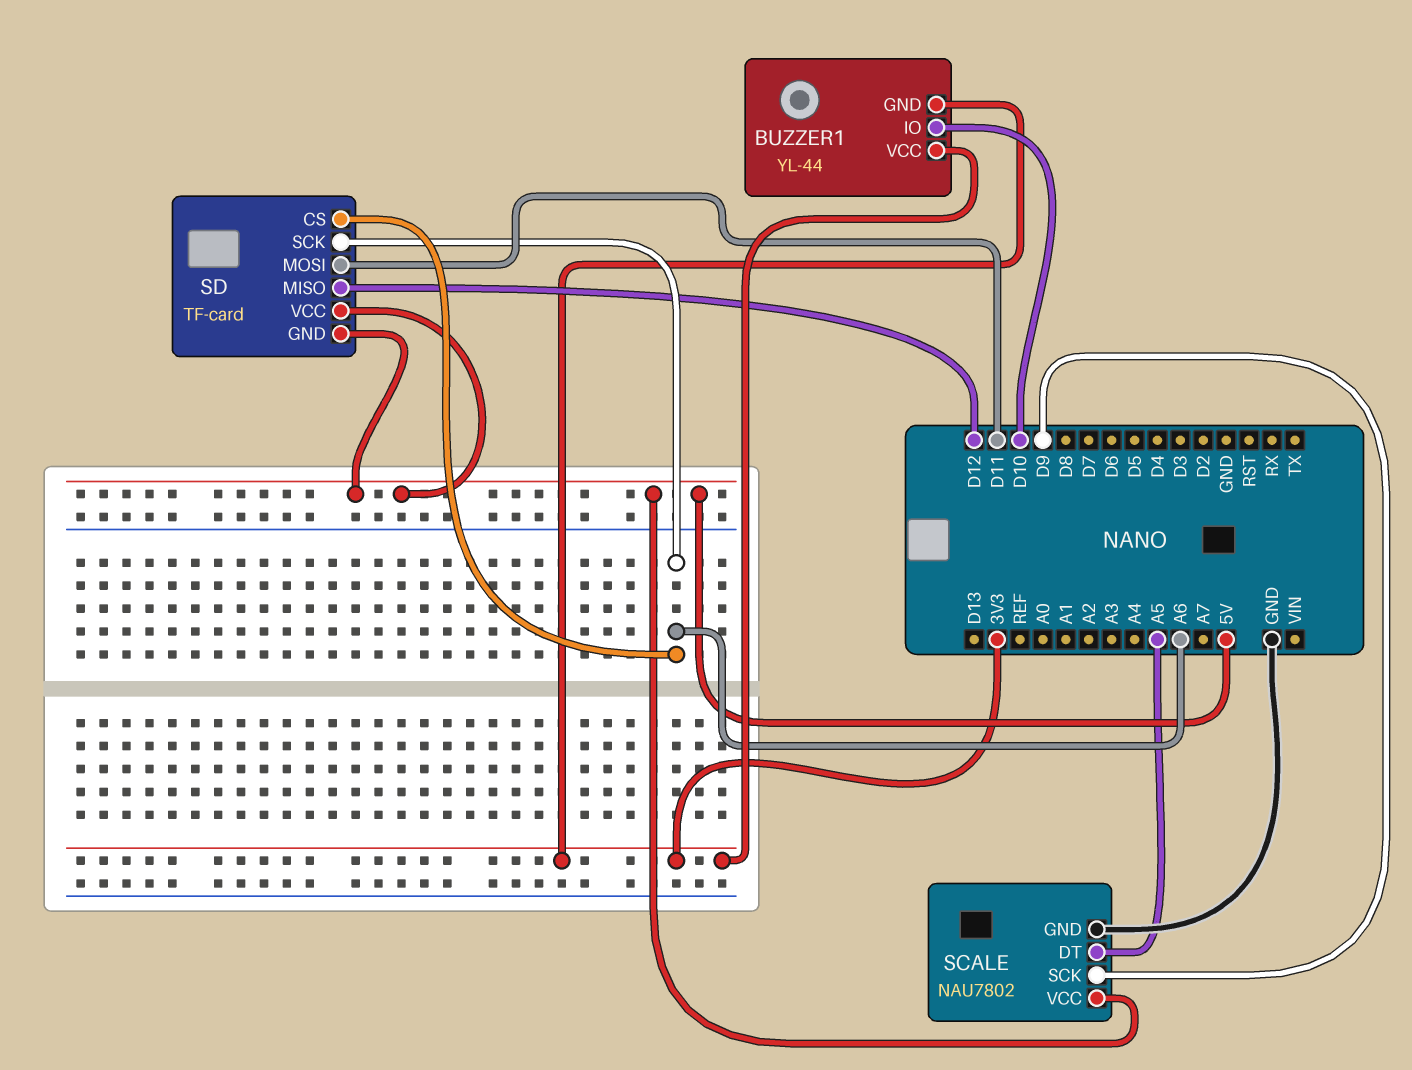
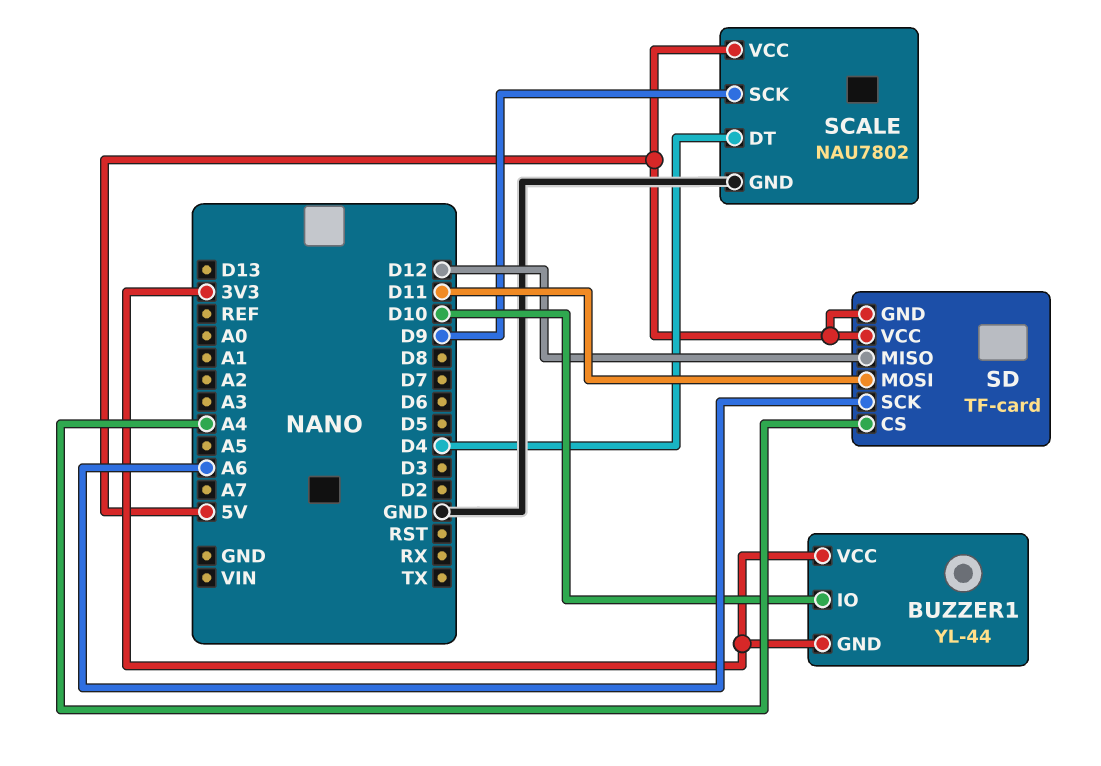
SCALE pin DT: A5 -> D4
SD pin CS: A6 -> A4

